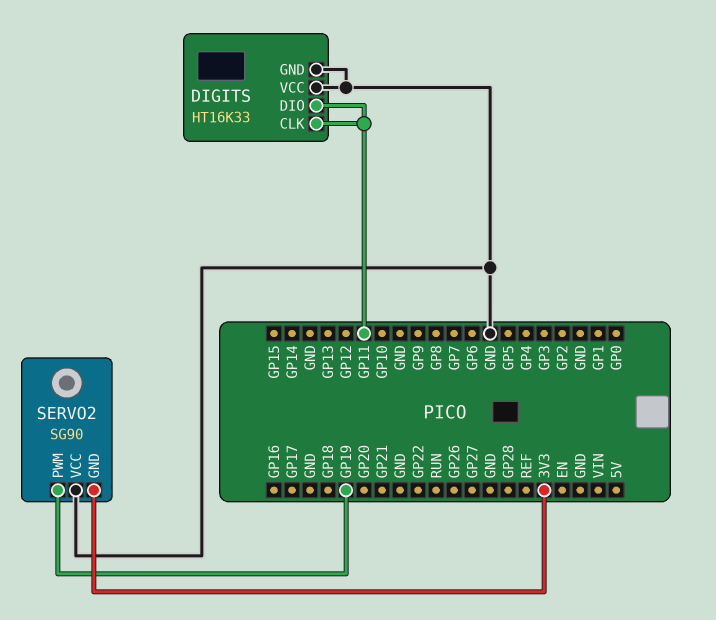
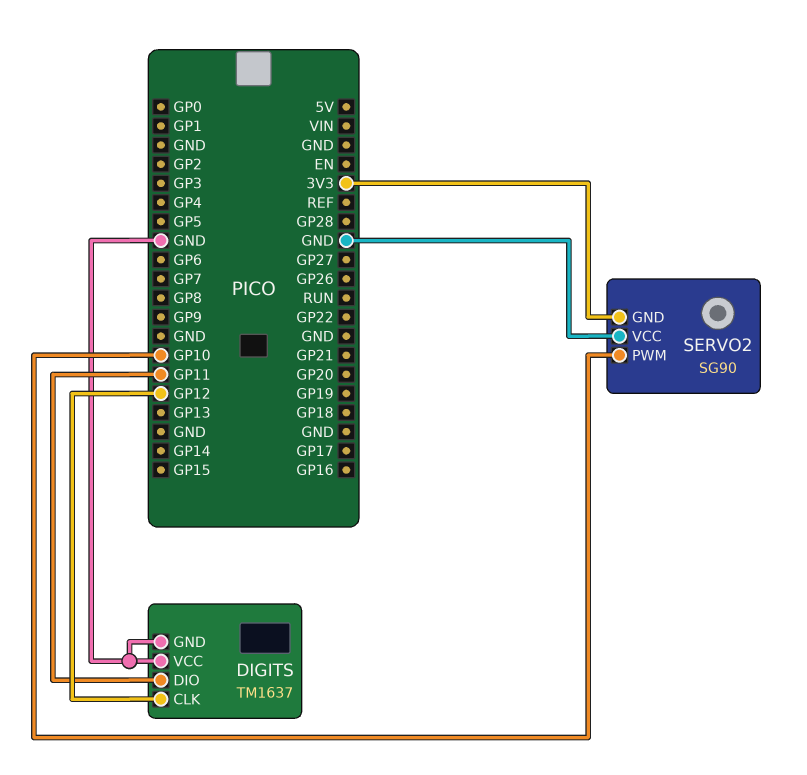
DIGITS: HT16K33 -> TM1637
DIGITS pin CLK: GP11 -> GP12
SERVO2 pin PWM: GP19 -> GP10

